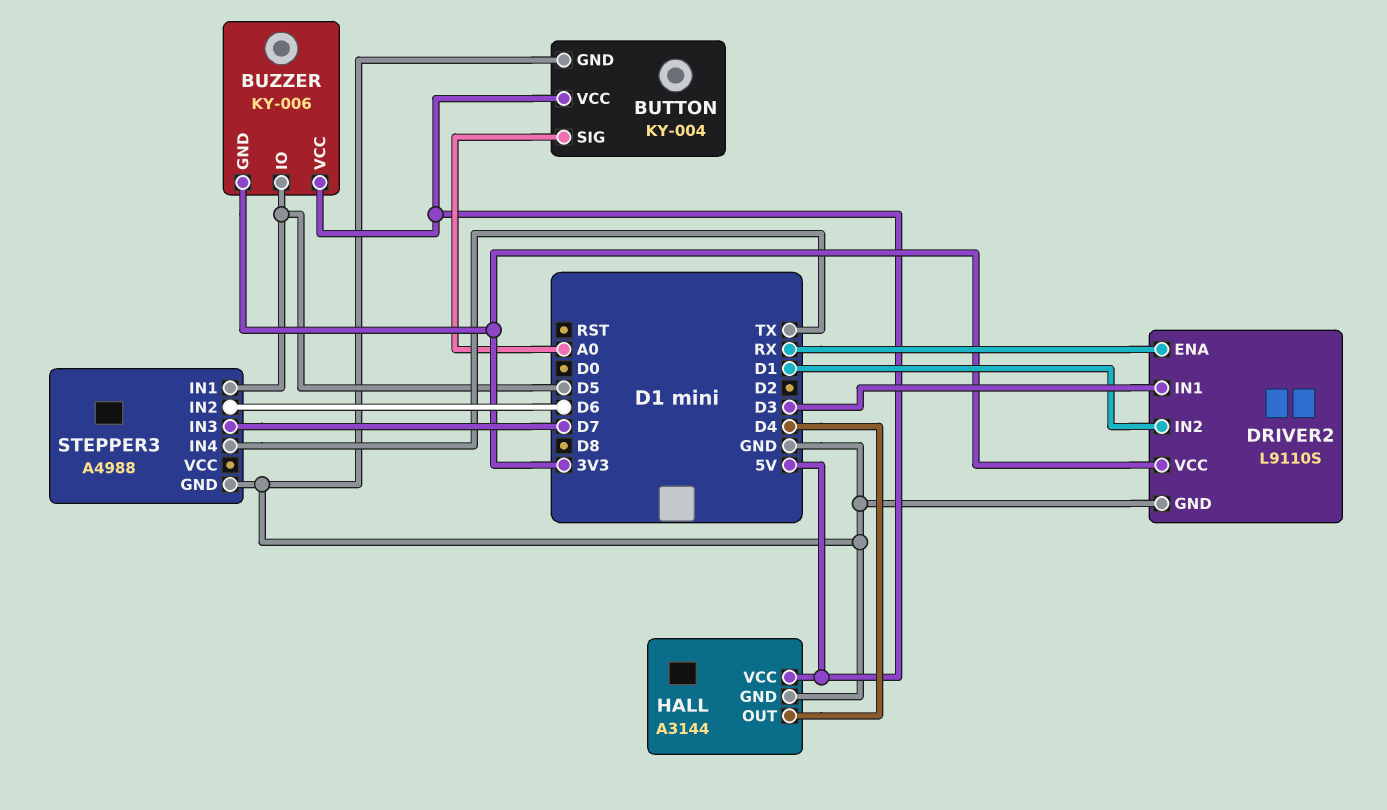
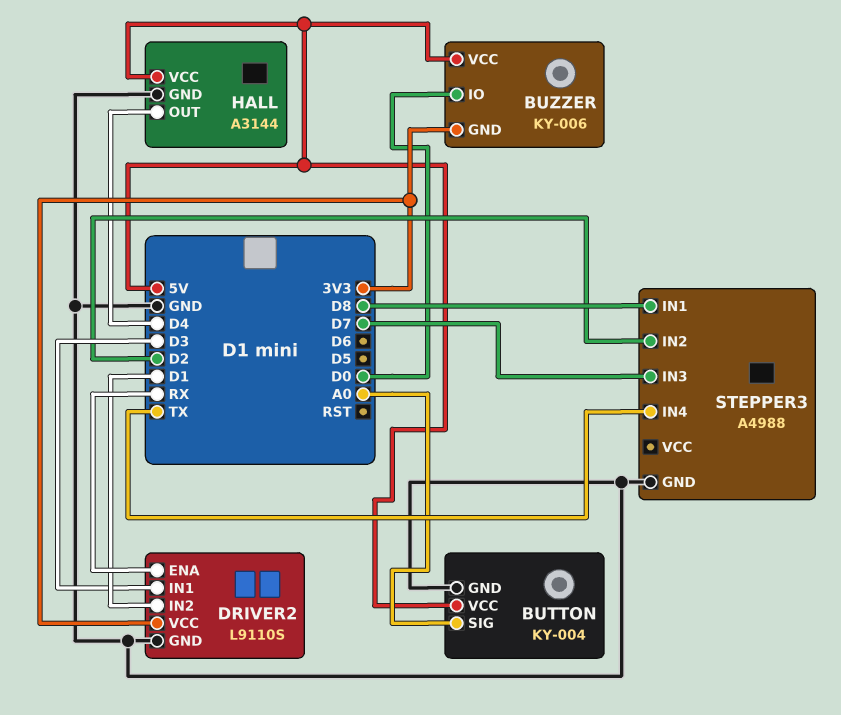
BUZZER pin IO: D5 -> D0
STEPPER3 pin IN1: D5 -> D8
STEPPER3 pin IN2: D6 -> D2

